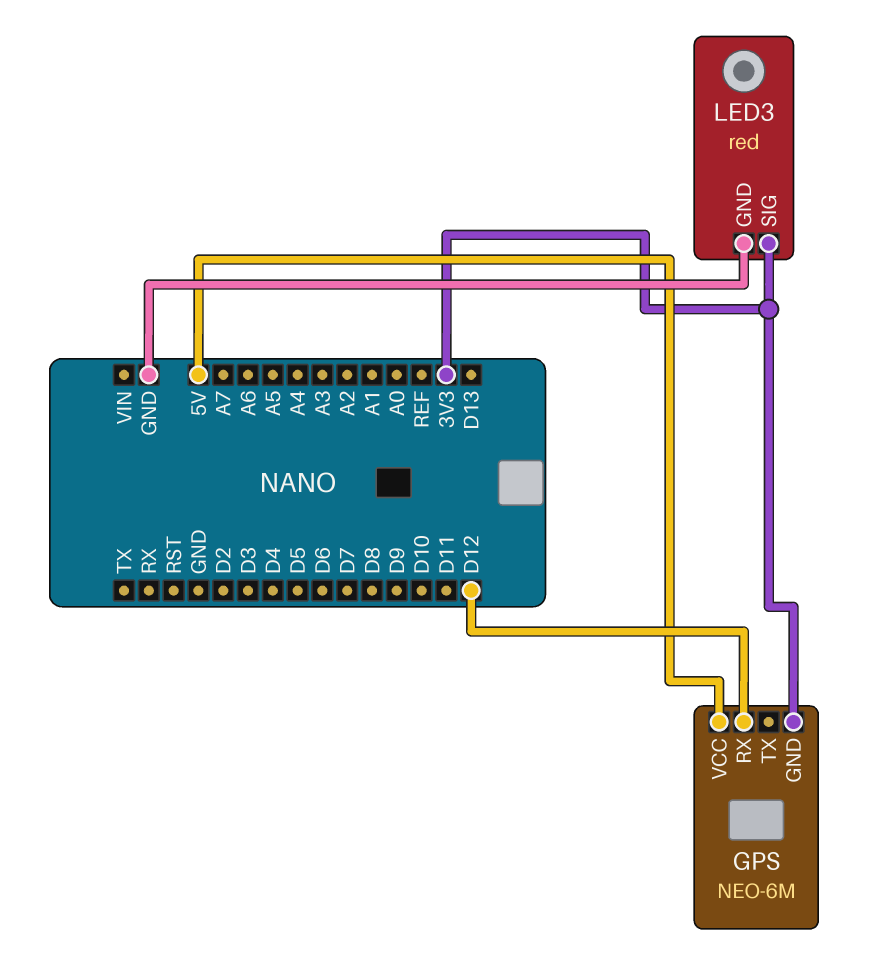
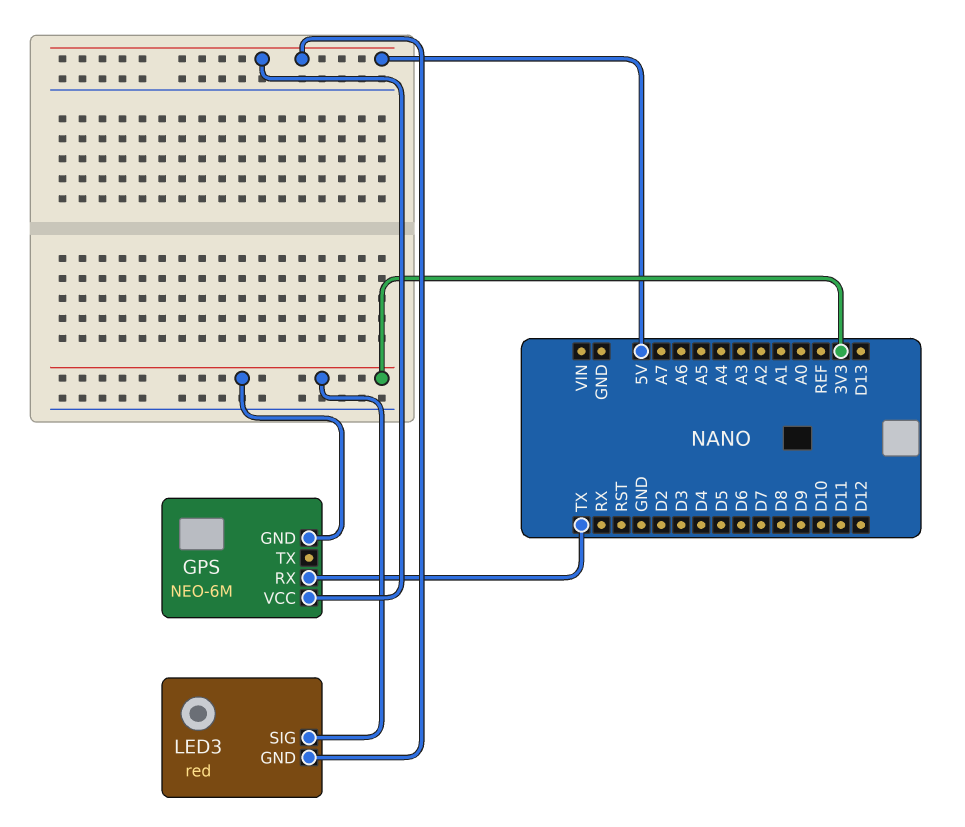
GPS pin RX: D12 -> TX
LED3 pin GND: GND -> 5V

